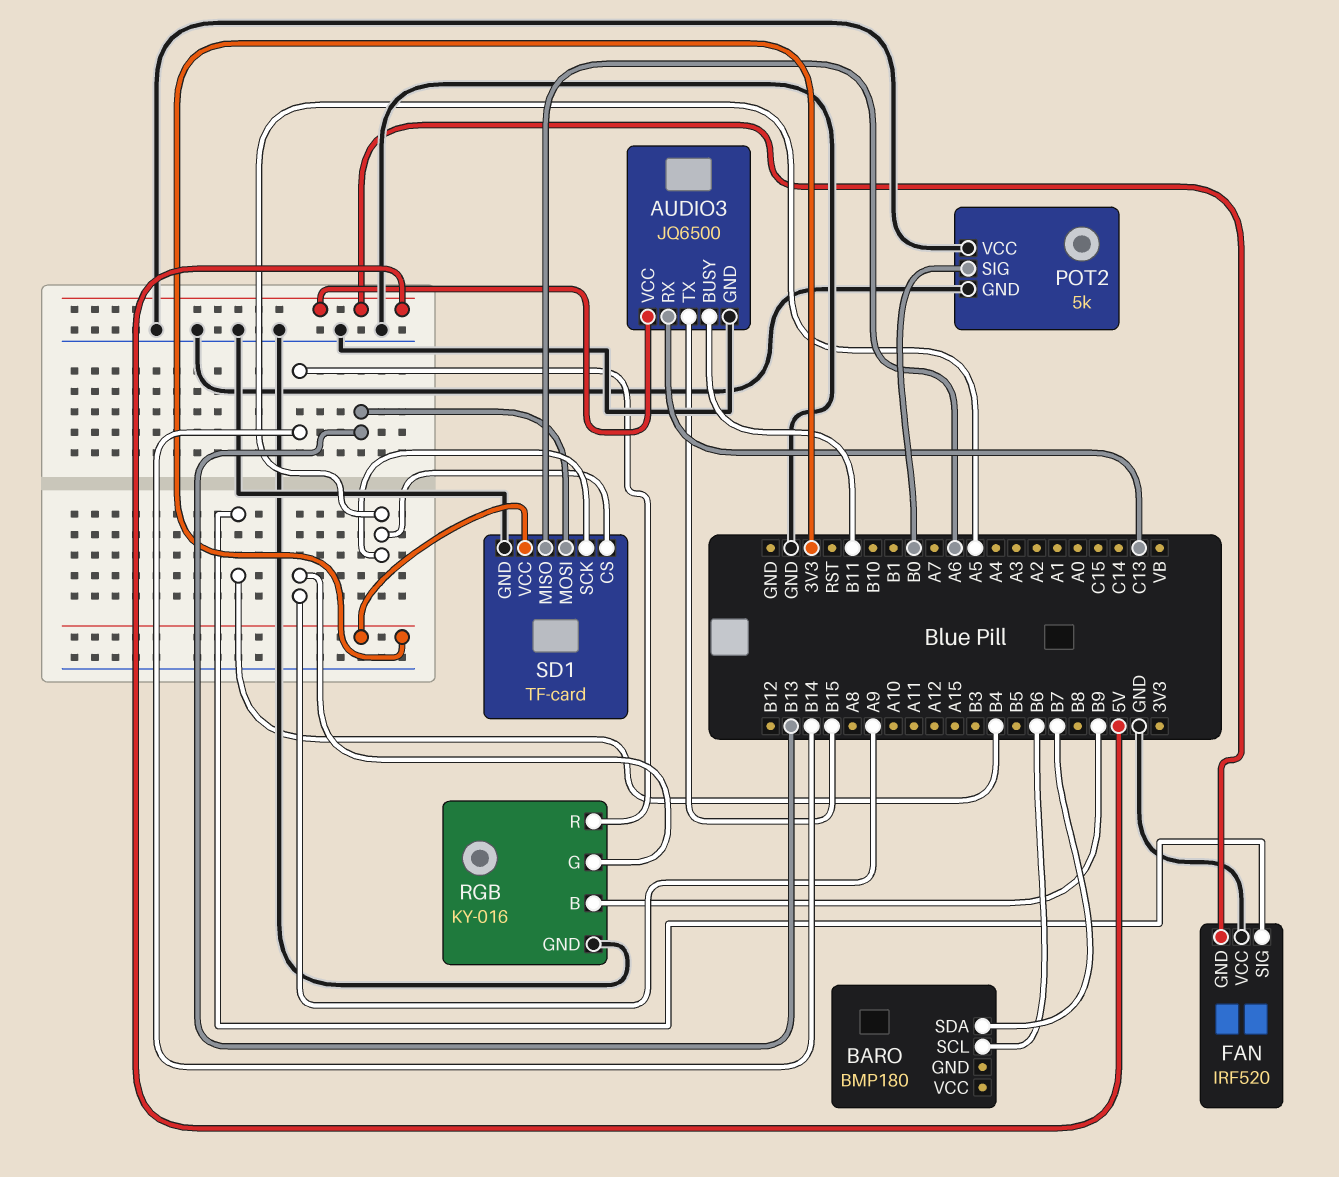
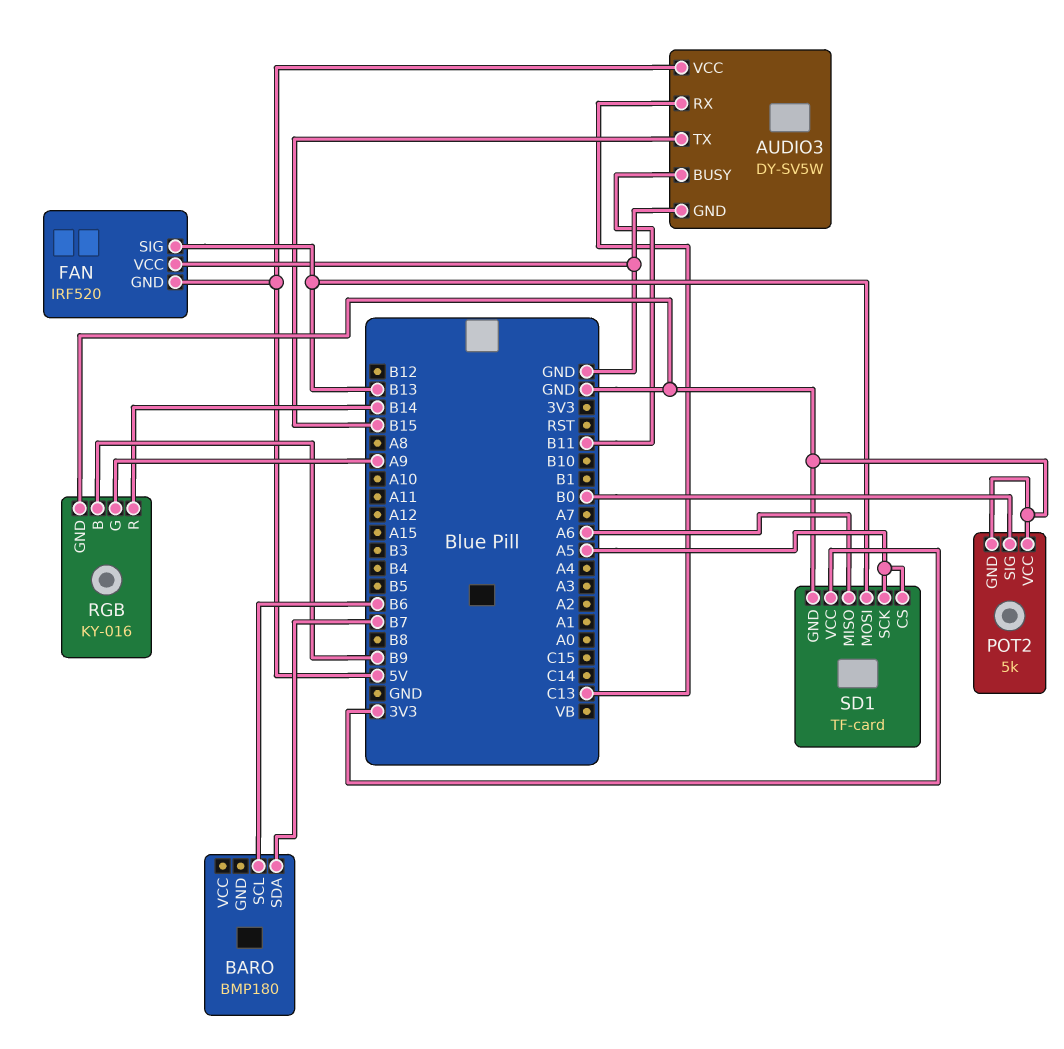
AUDIO3: JQ6500 -> DY-SV5W
FAN pin SIG: B4 -> B13

